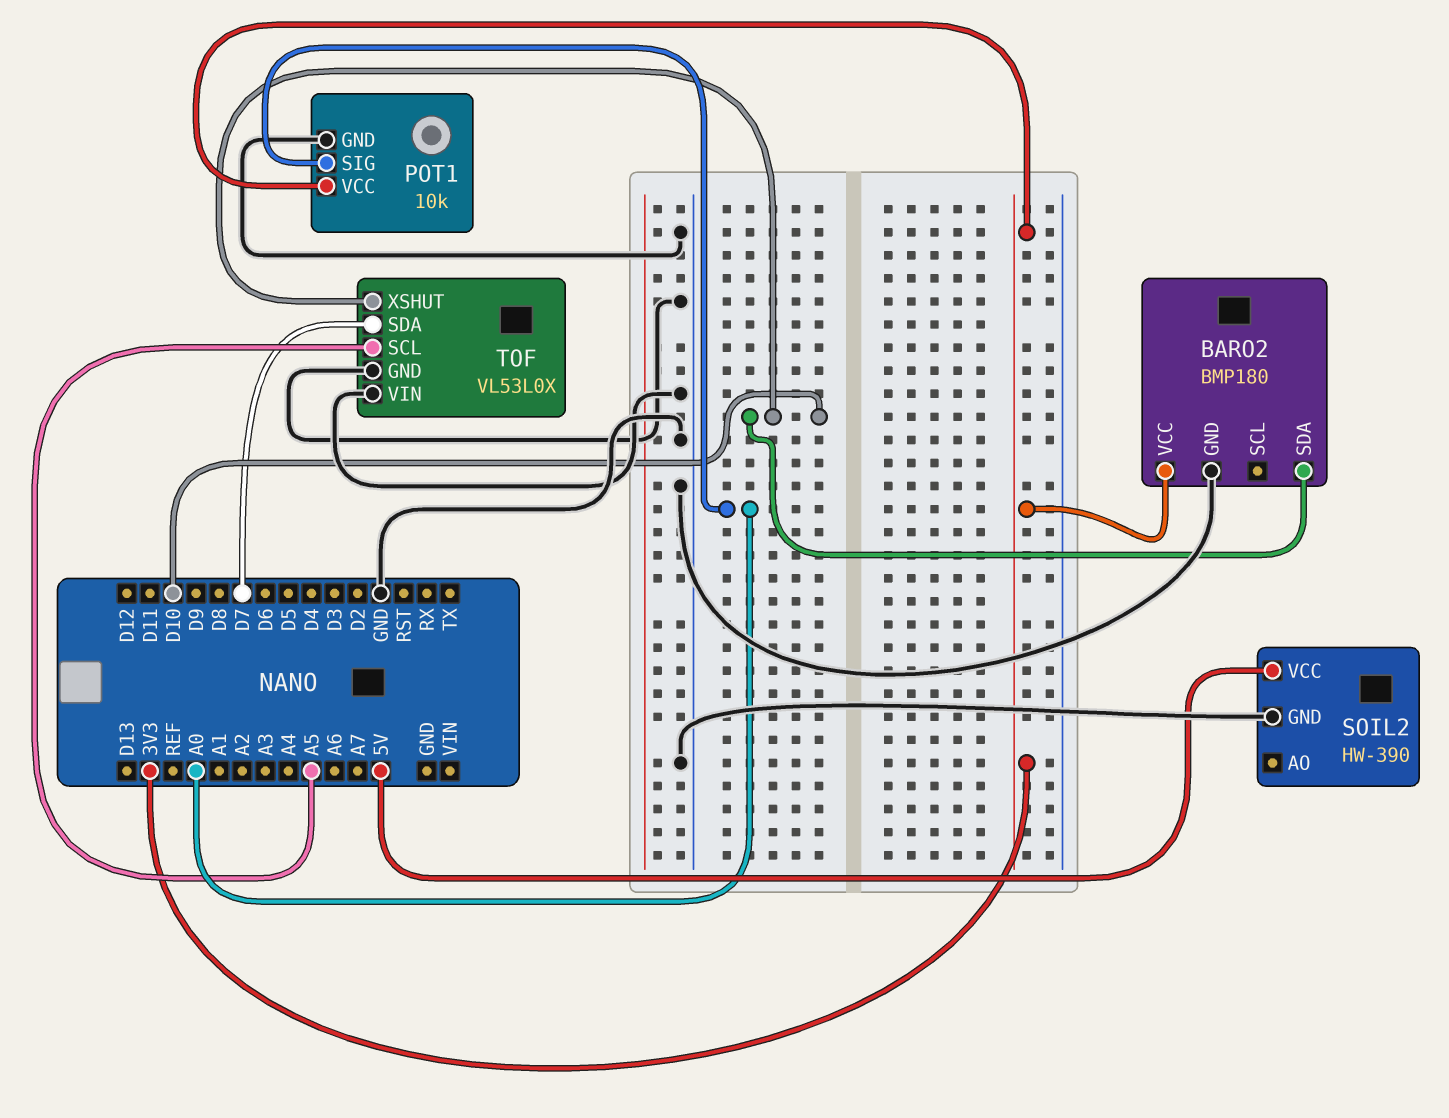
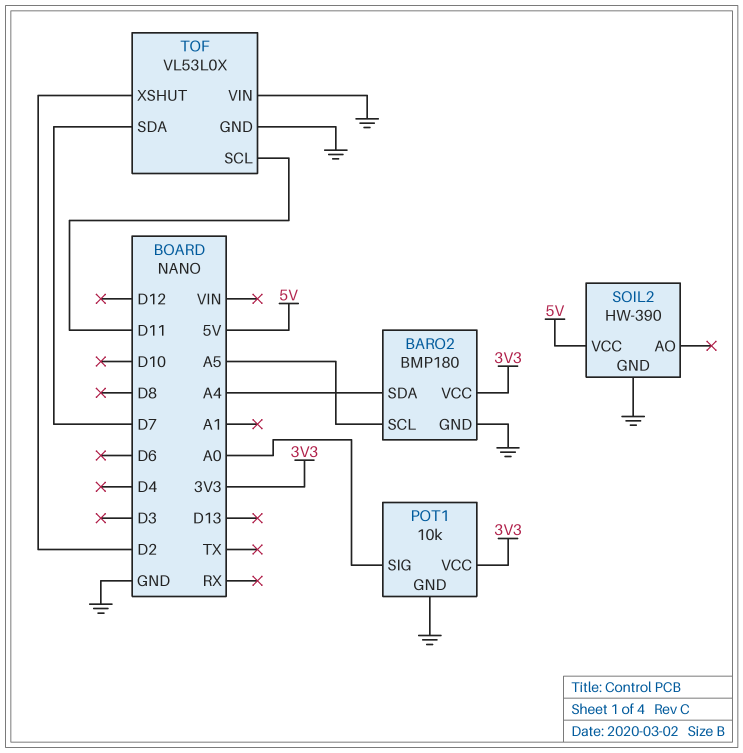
BARO2 pin SCL: none -> A5
BARO2 pin SDA: D10 -> A4
TOF pin SCL: A5 -> D11
TOF pin XSHUT: D10 -> D2

